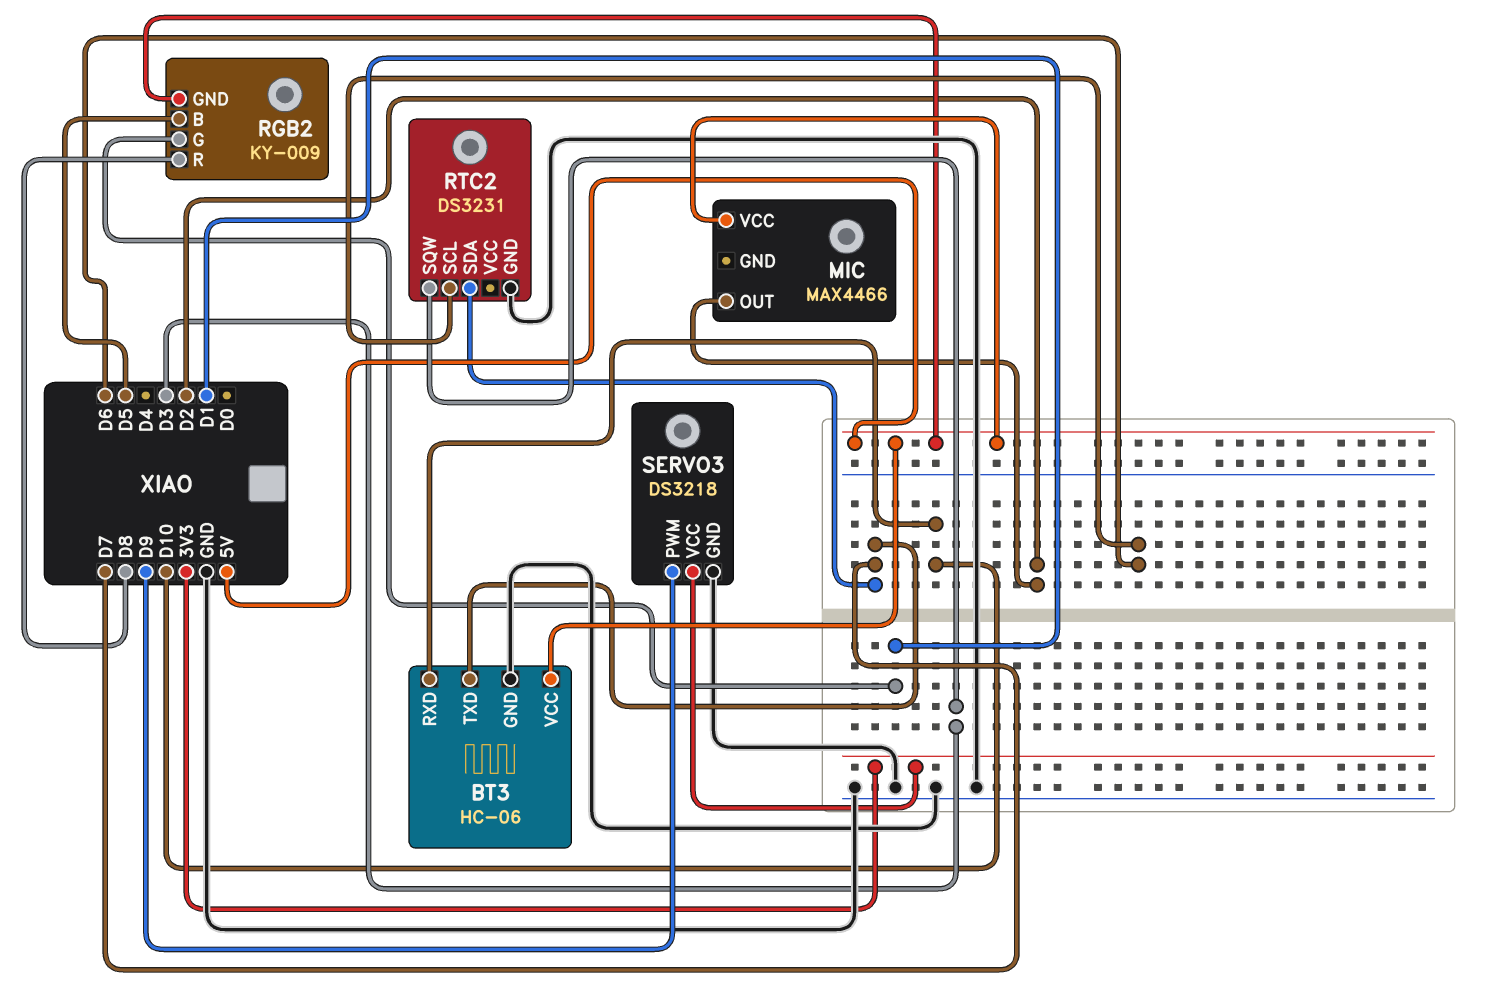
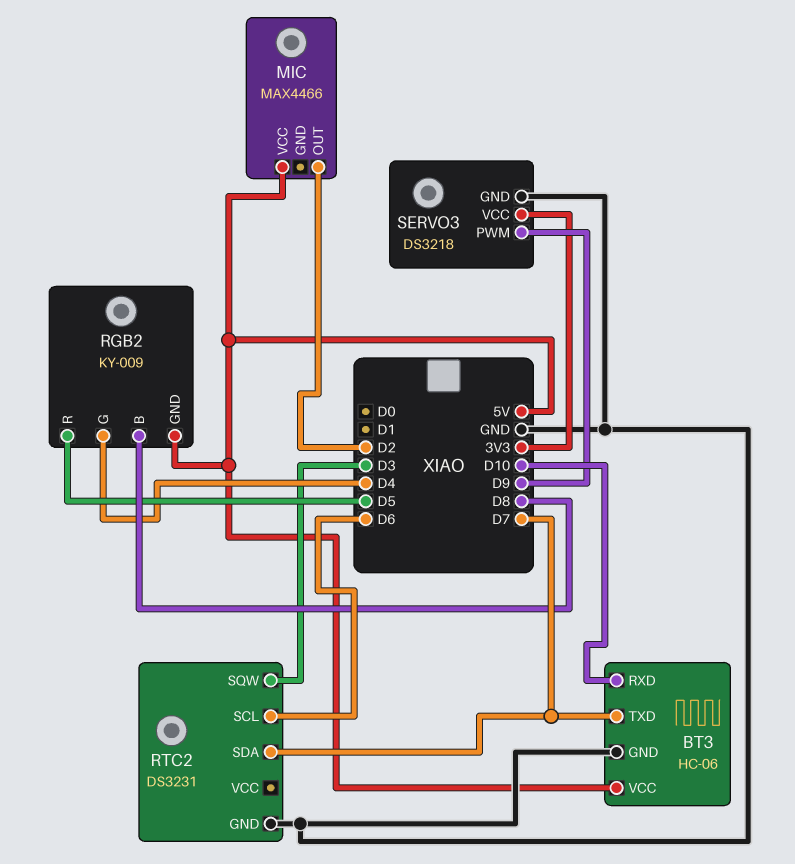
RGB2 pin B: D5 -> D8
RGB2 pin G: D1 -> D4
RGB2 pin R: D8 -> D5

